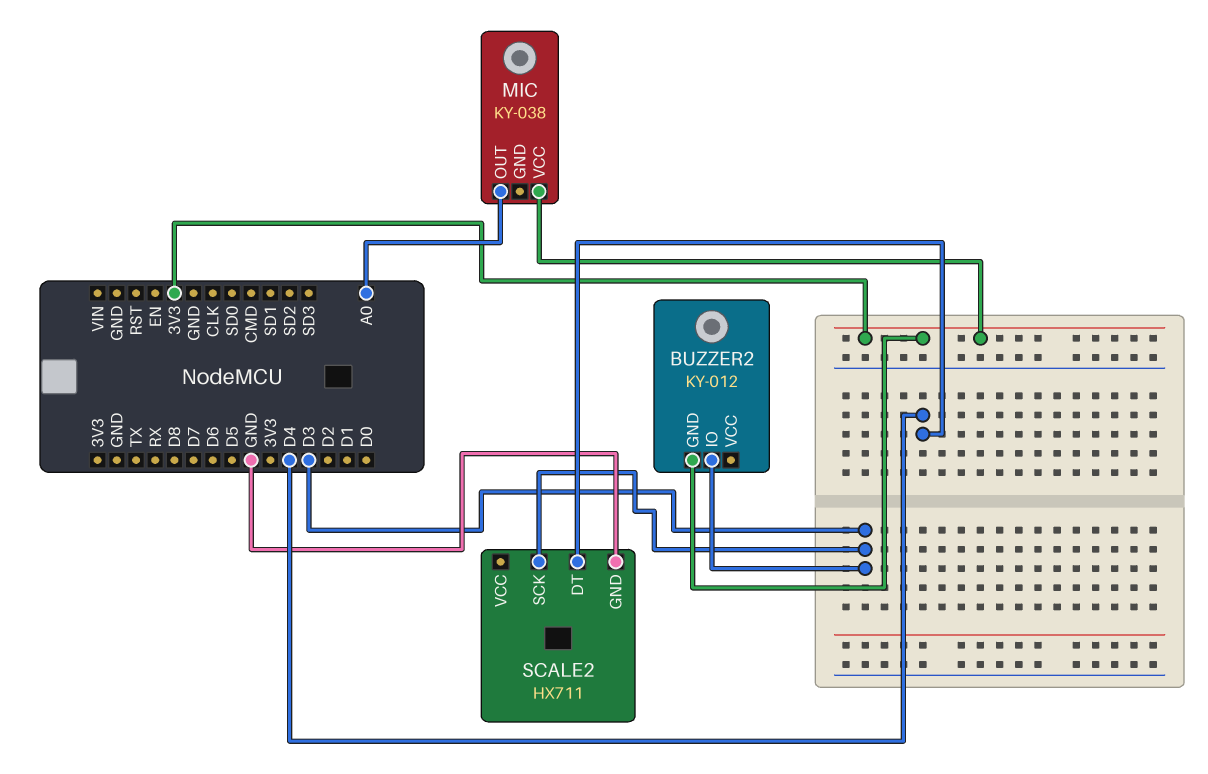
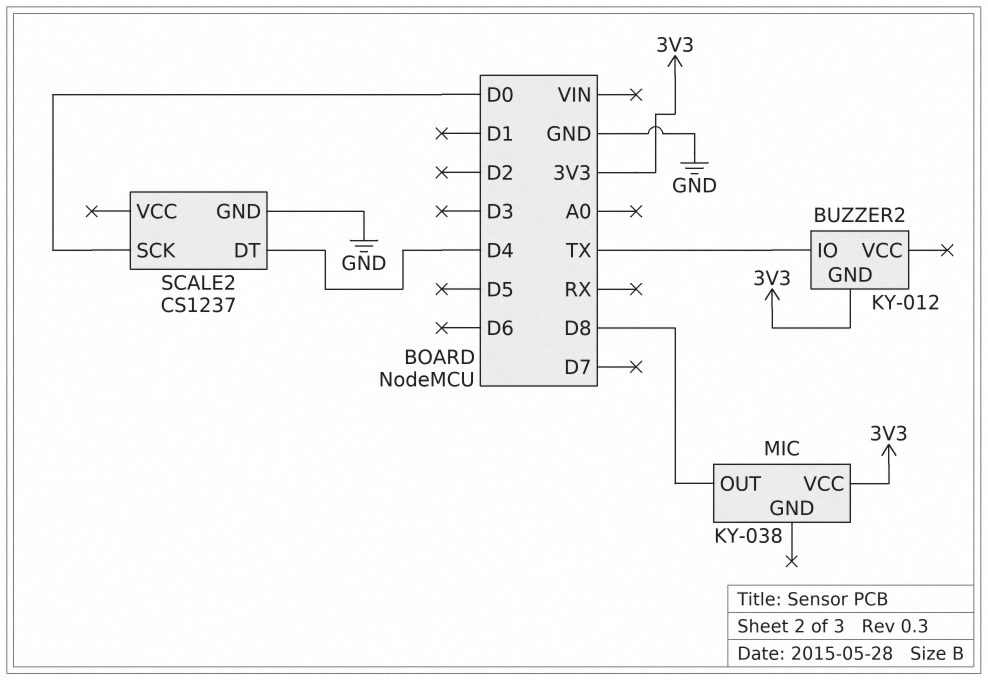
BUZZER2 pin IO: D3 -> TX
MIC pin OUT: A0 -> D8
SCALE2: HX711 -> CS1237
SCALE2 pin SCK: D3 -> D0

